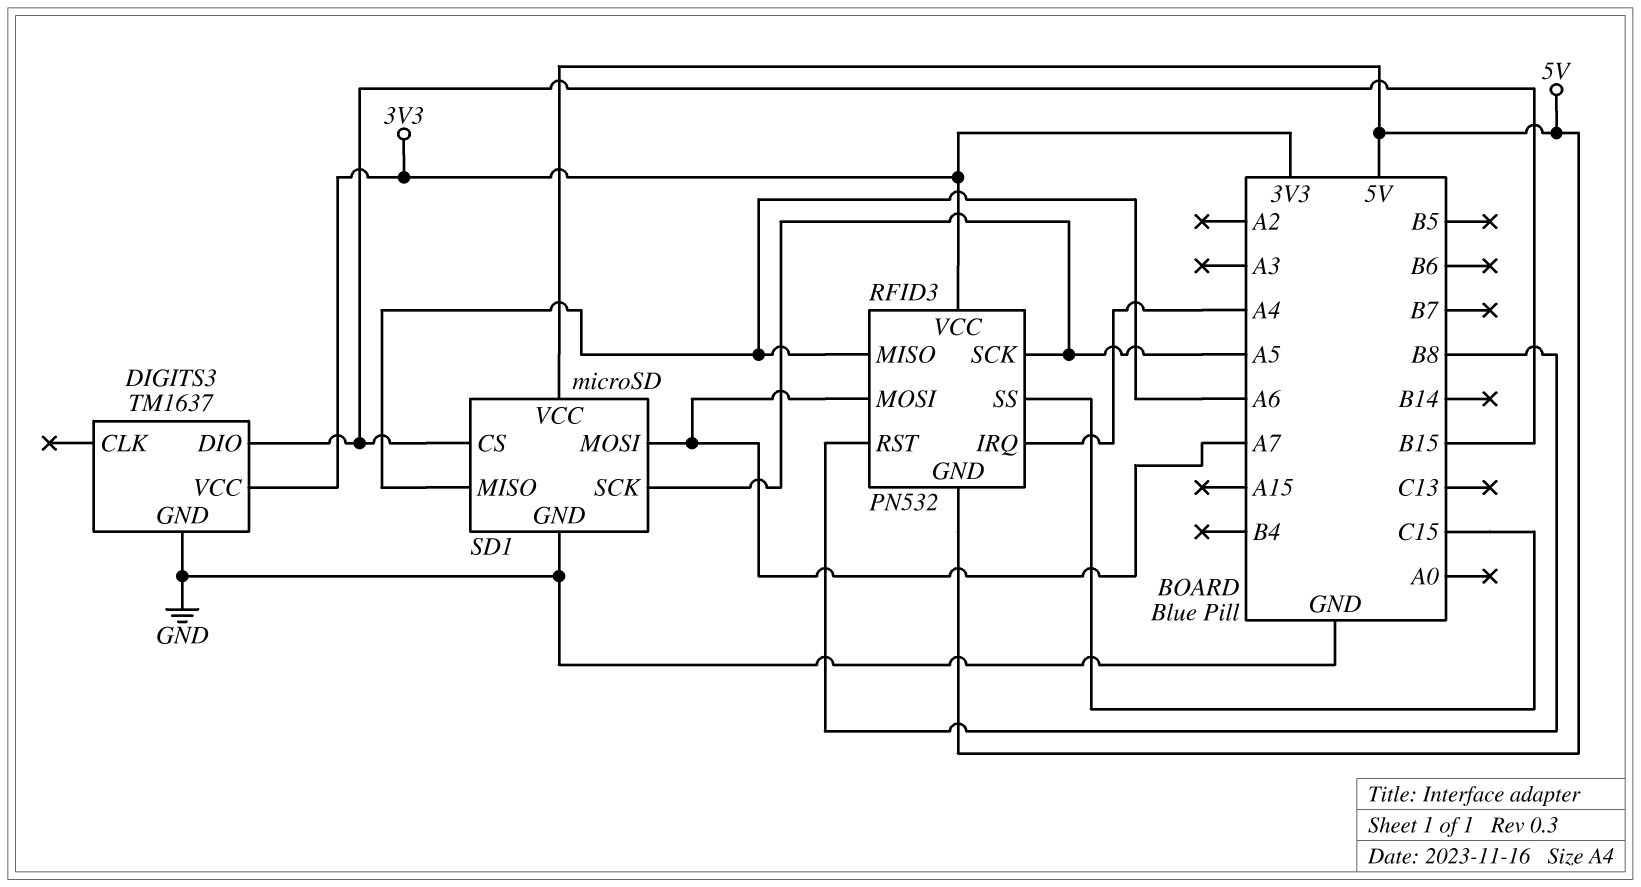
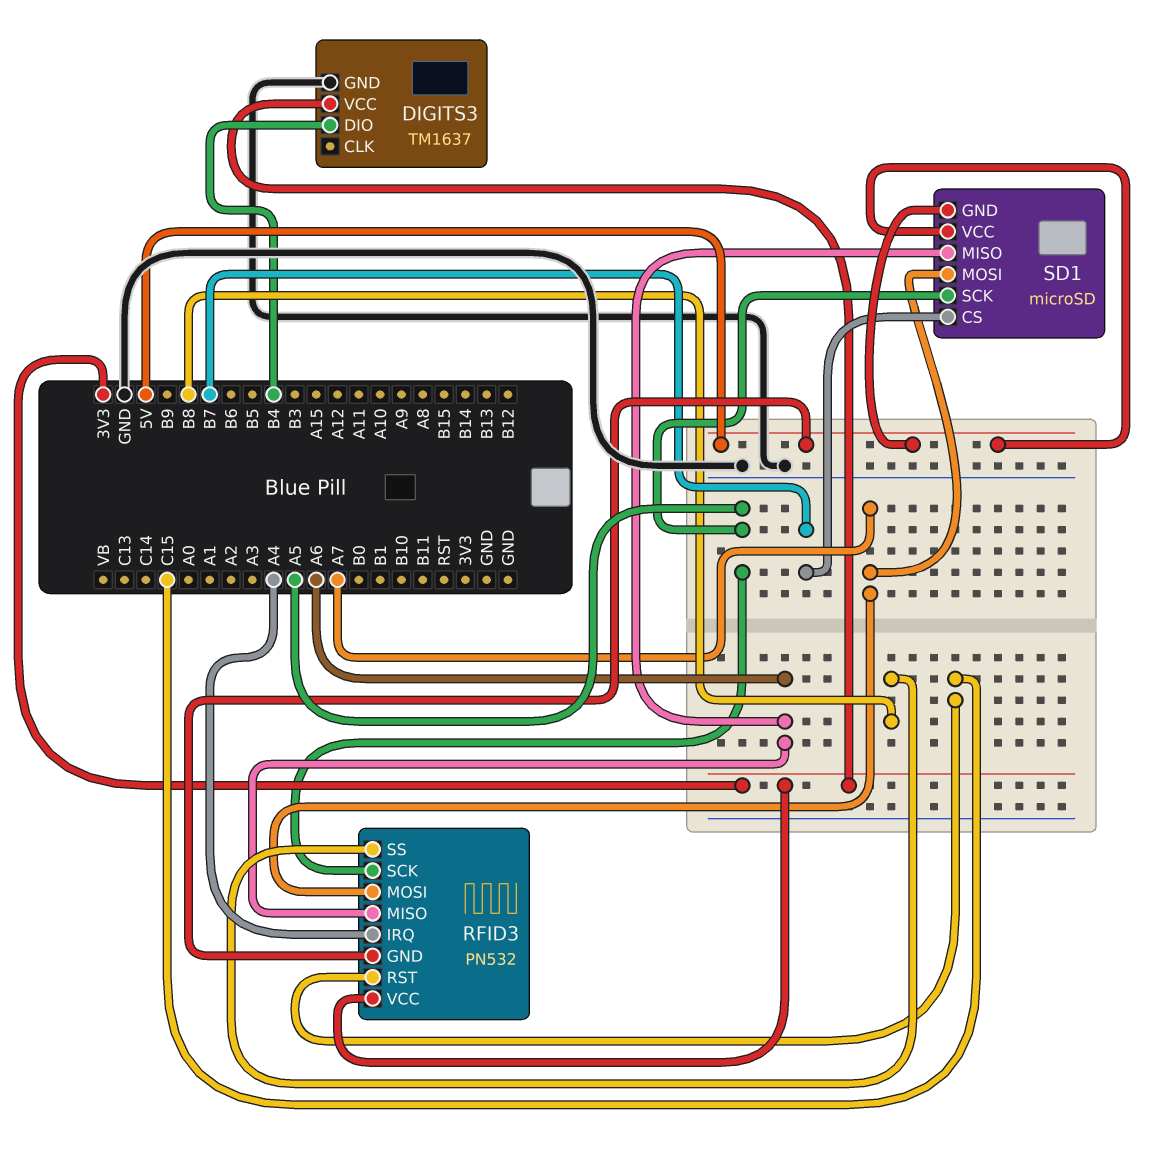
DIGITS3 pin DIO: B15 -> B4
RFID3 pin RST: B8 -> C15
RFID3 pin SS: C15 -> B8
SD1 pin CS: B15 -> B7
SD1 pin GND: GND -> 5V

